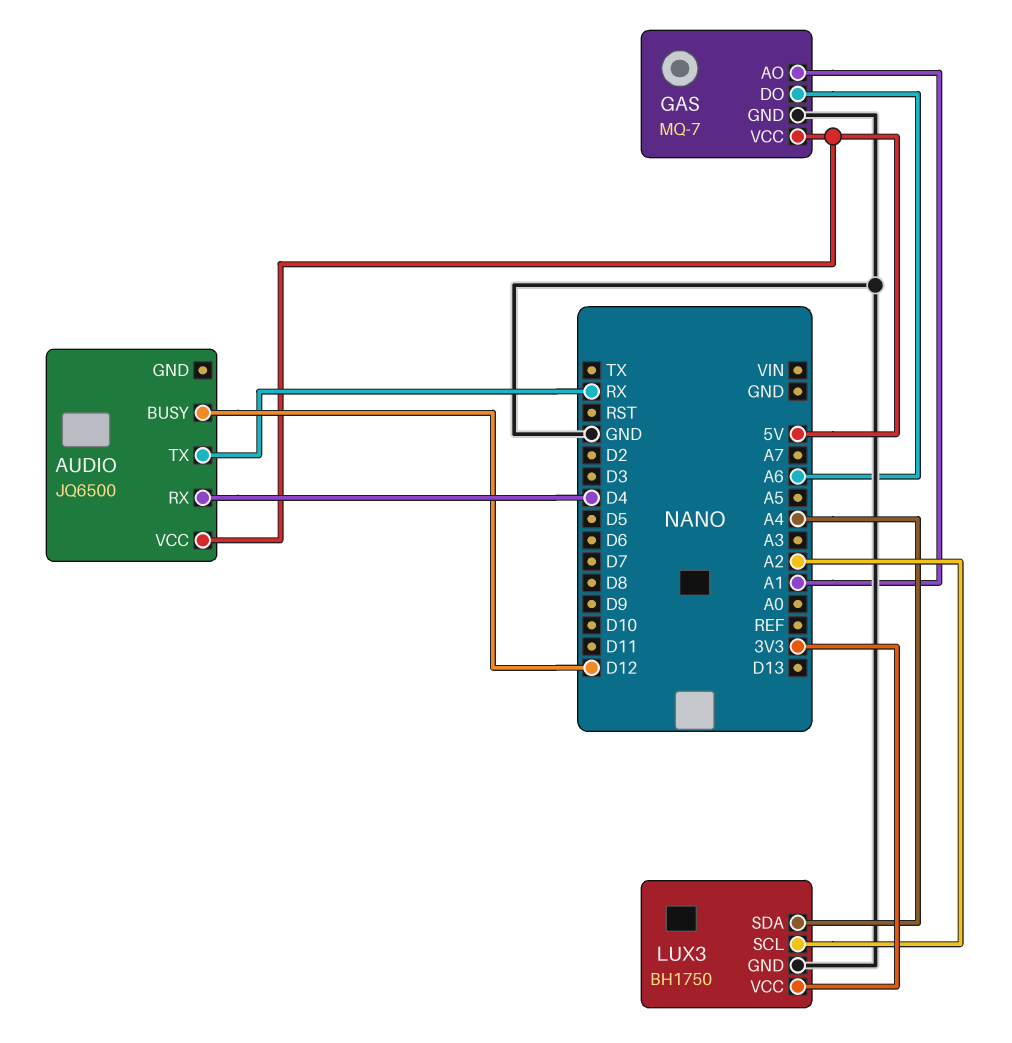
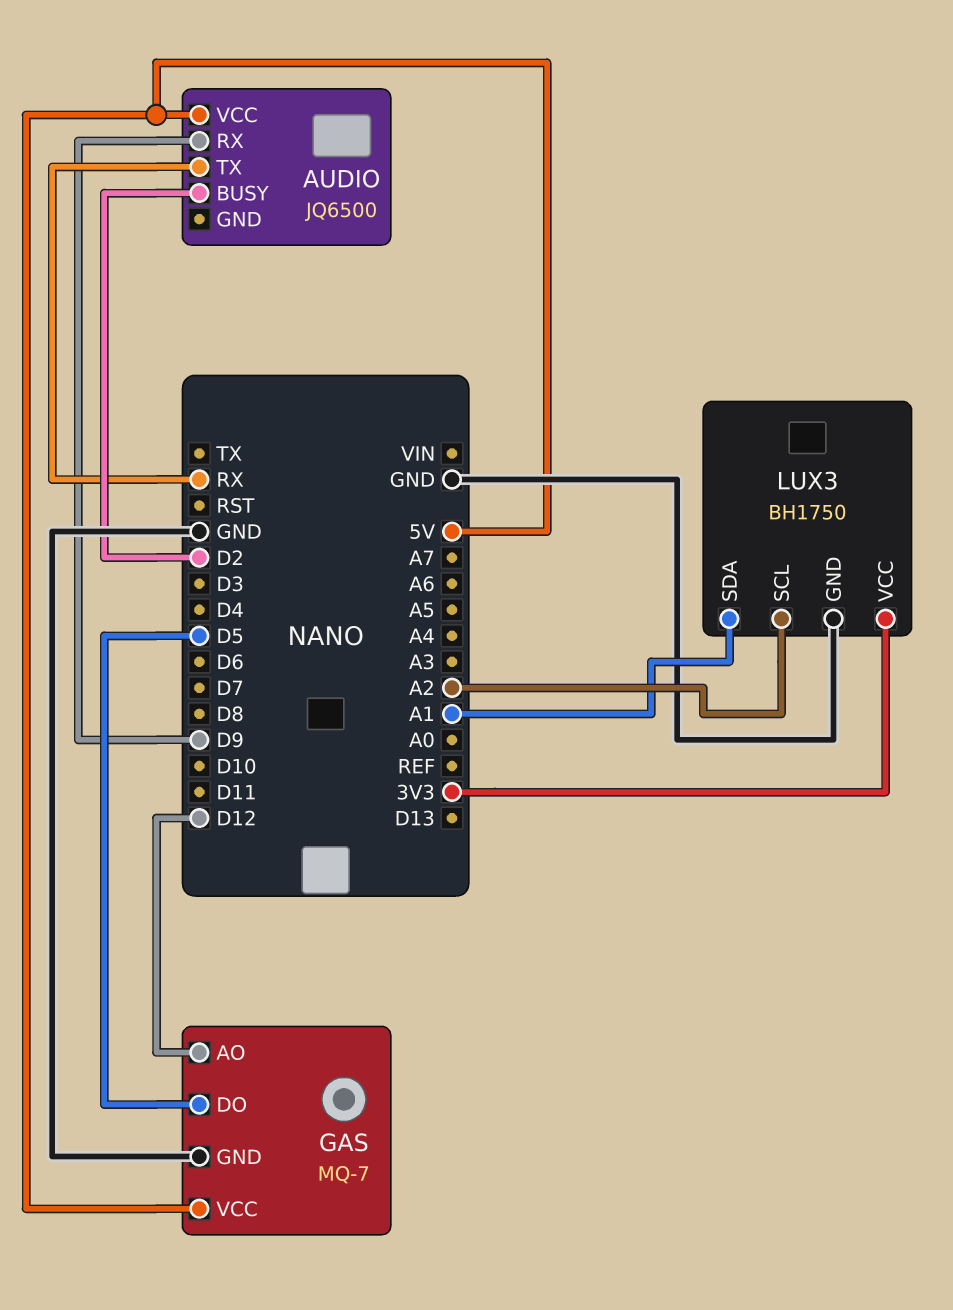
AUDIO pin BUSY: D12 -> D2
AUDIO pin RX: D4 -> D9
GAS pin AO: A1 -> D12
GAS pin DO: A6 -> D5
LUX3 pin SDA: A4 -> A1

